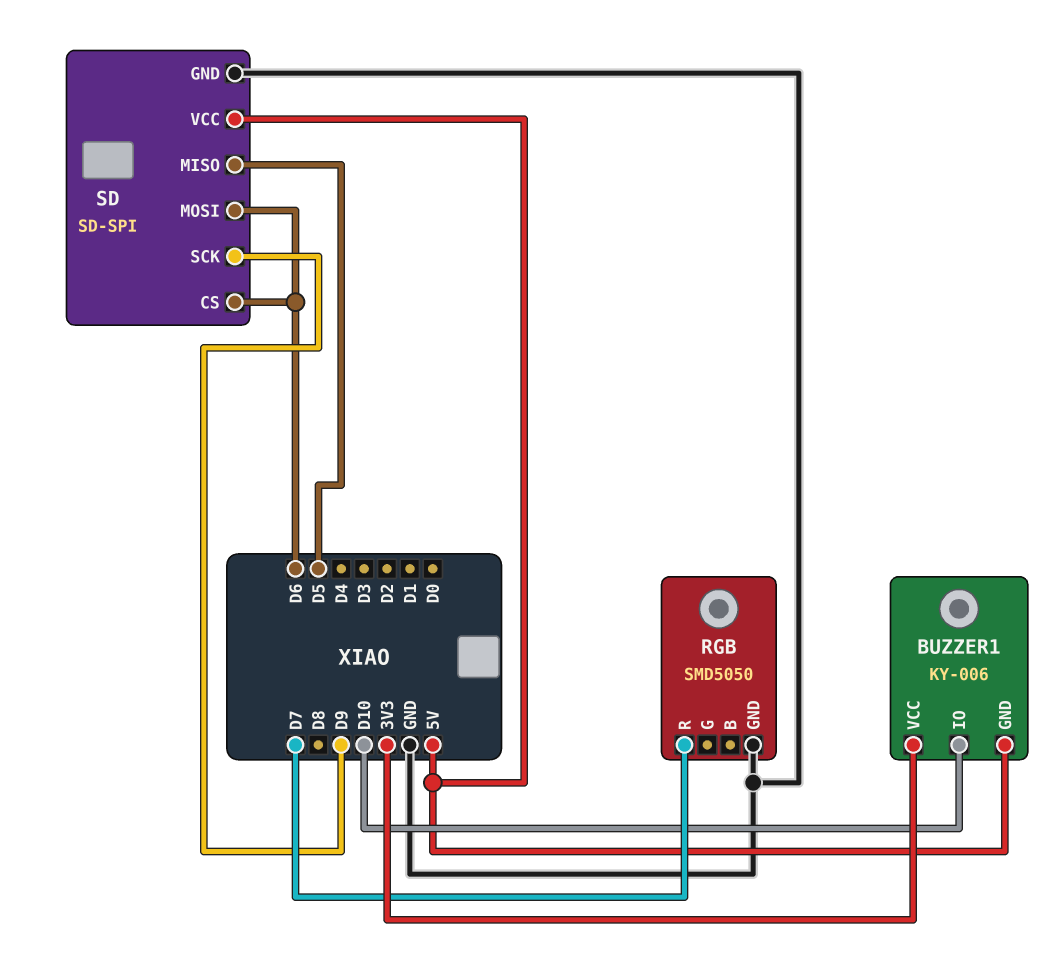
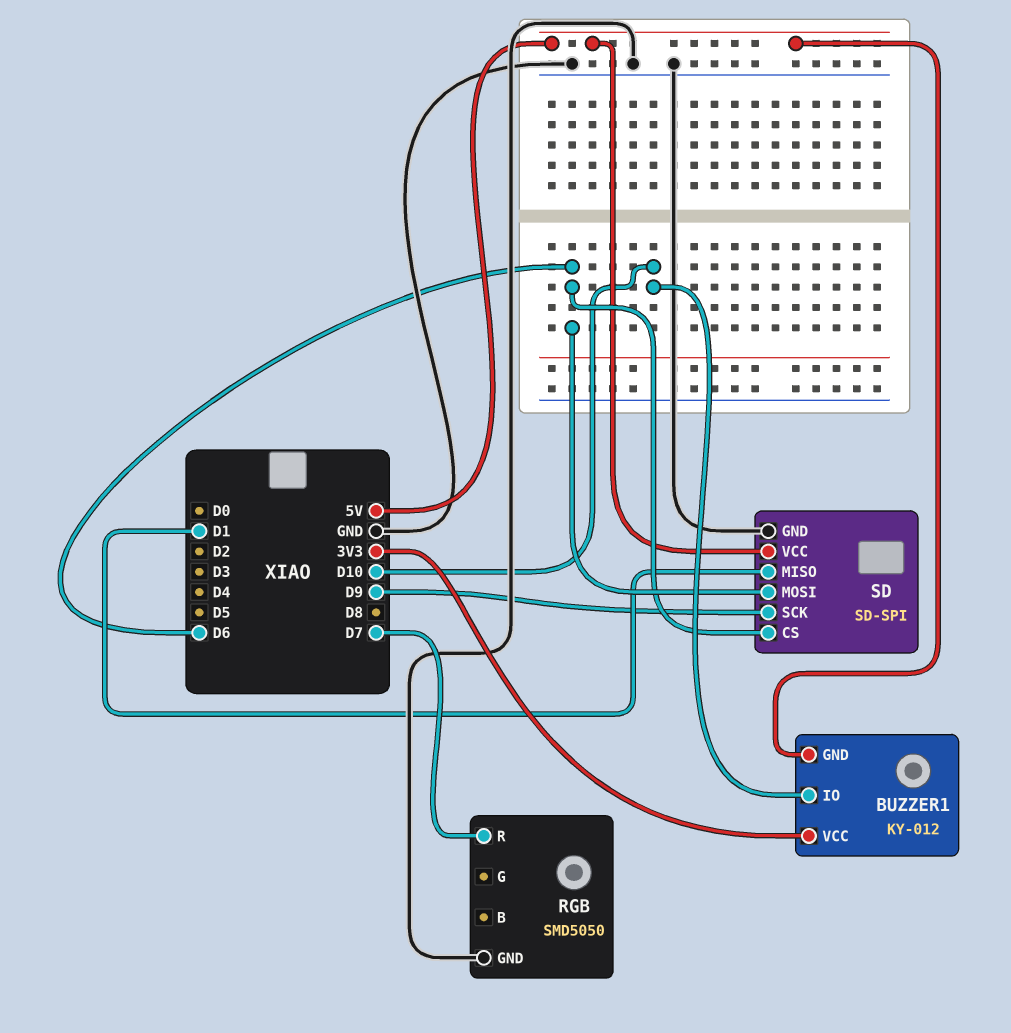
BUZZER1: KY-006 -> KY-012
SD pin MISO: D5 -> D1

